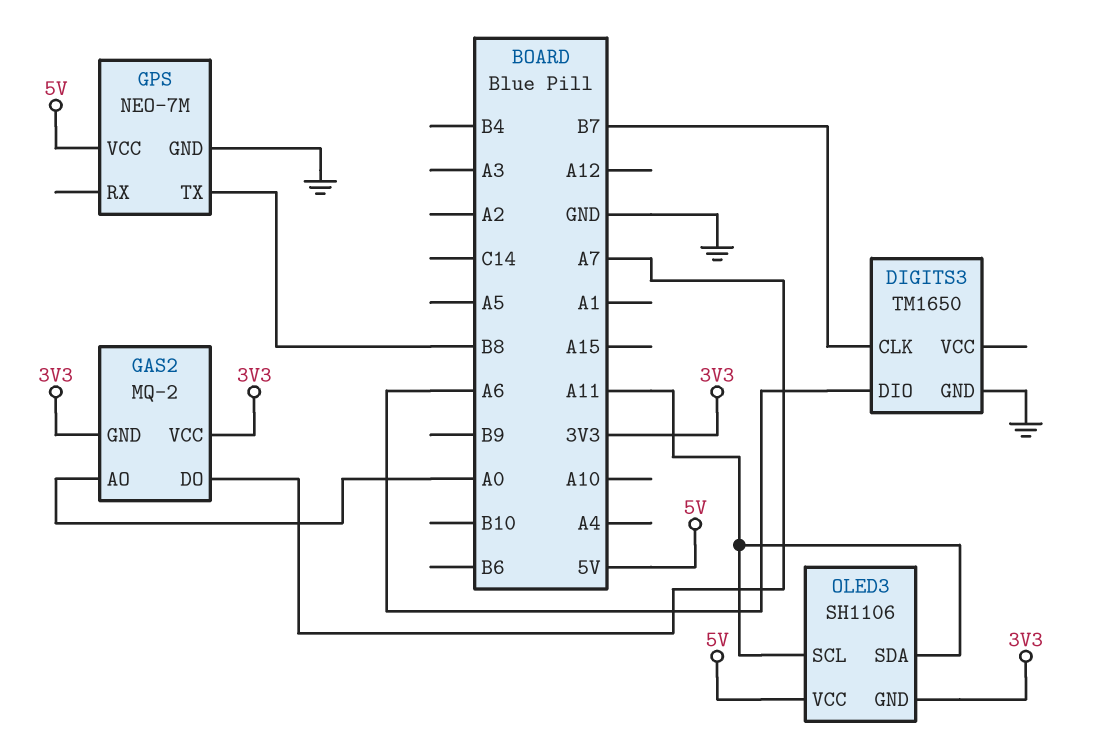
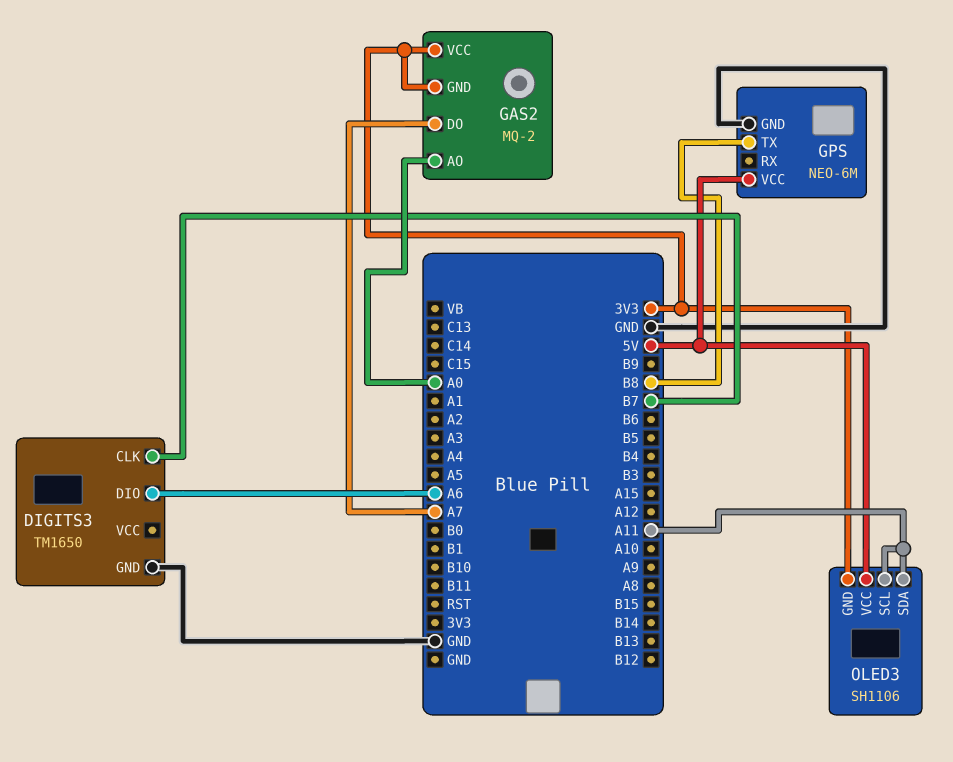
GPS: NEO-7M -> NEO-6M

